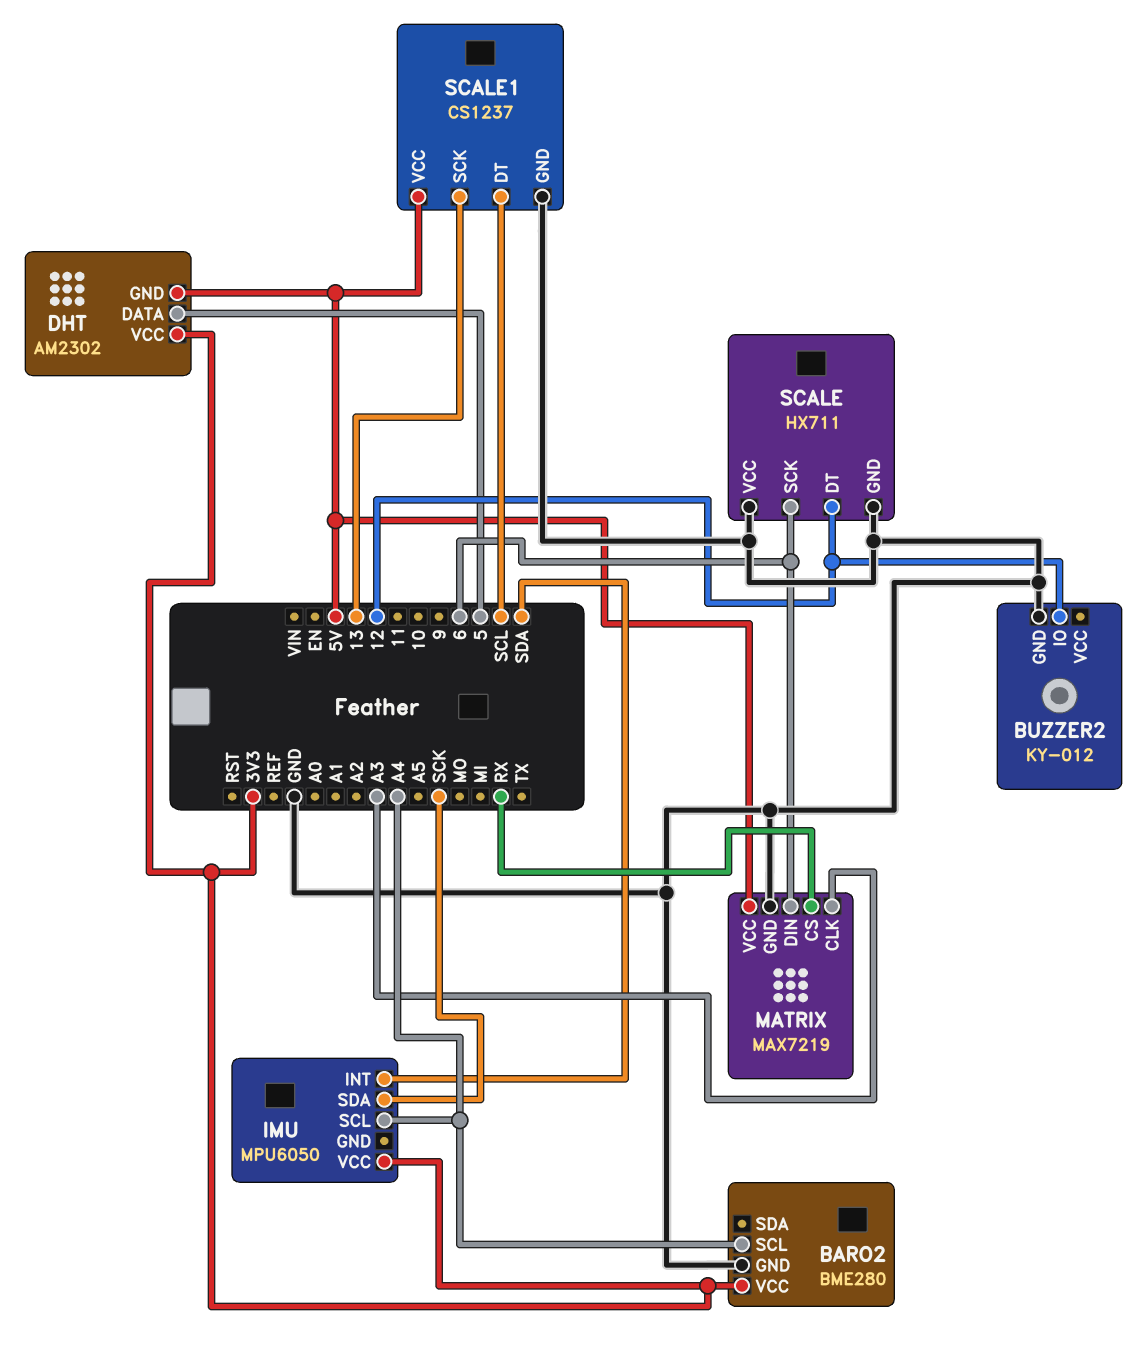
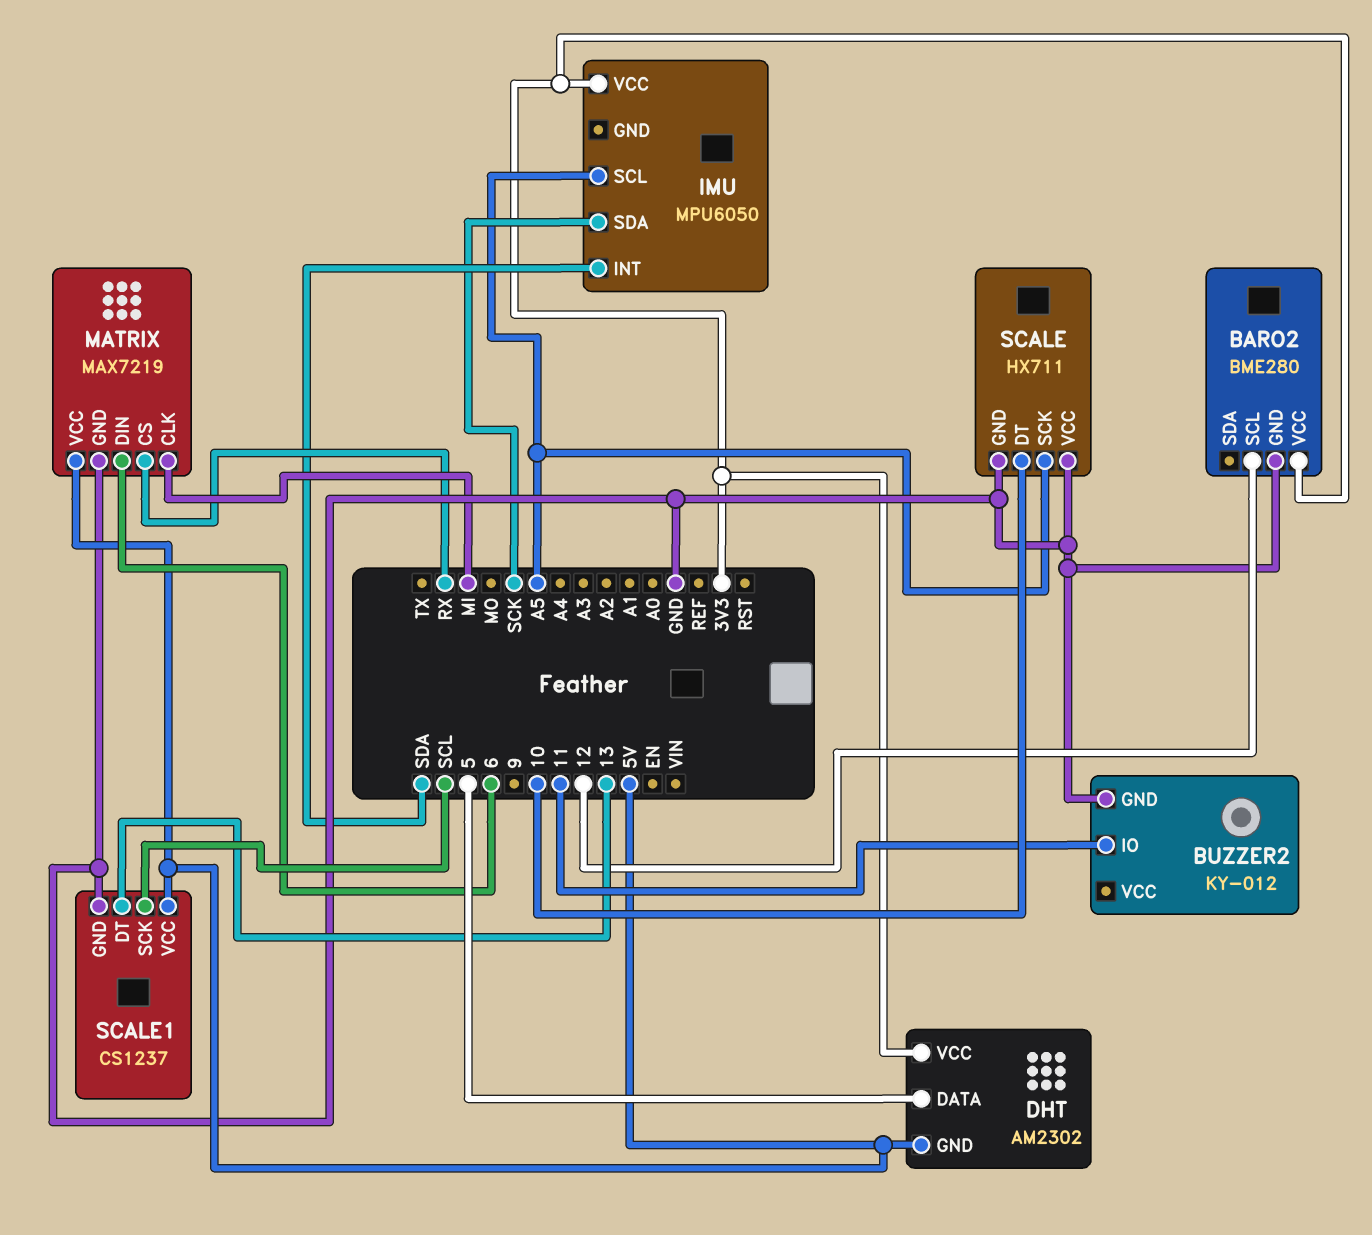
BARO2 pin SCL: A4 -> 12
BUZZER2 pin IO: 12 -> 11
IMU pin SCL: A4 -> A5
MATRIX pin CLK: A3 -> MI
SCALE pin DT: 12 -> 10
SCALE pin SCK: 6 -> A5
SCALE1 pin DT: SCL -> 13
SCALE1 pin SCK: 13 -> SCL

